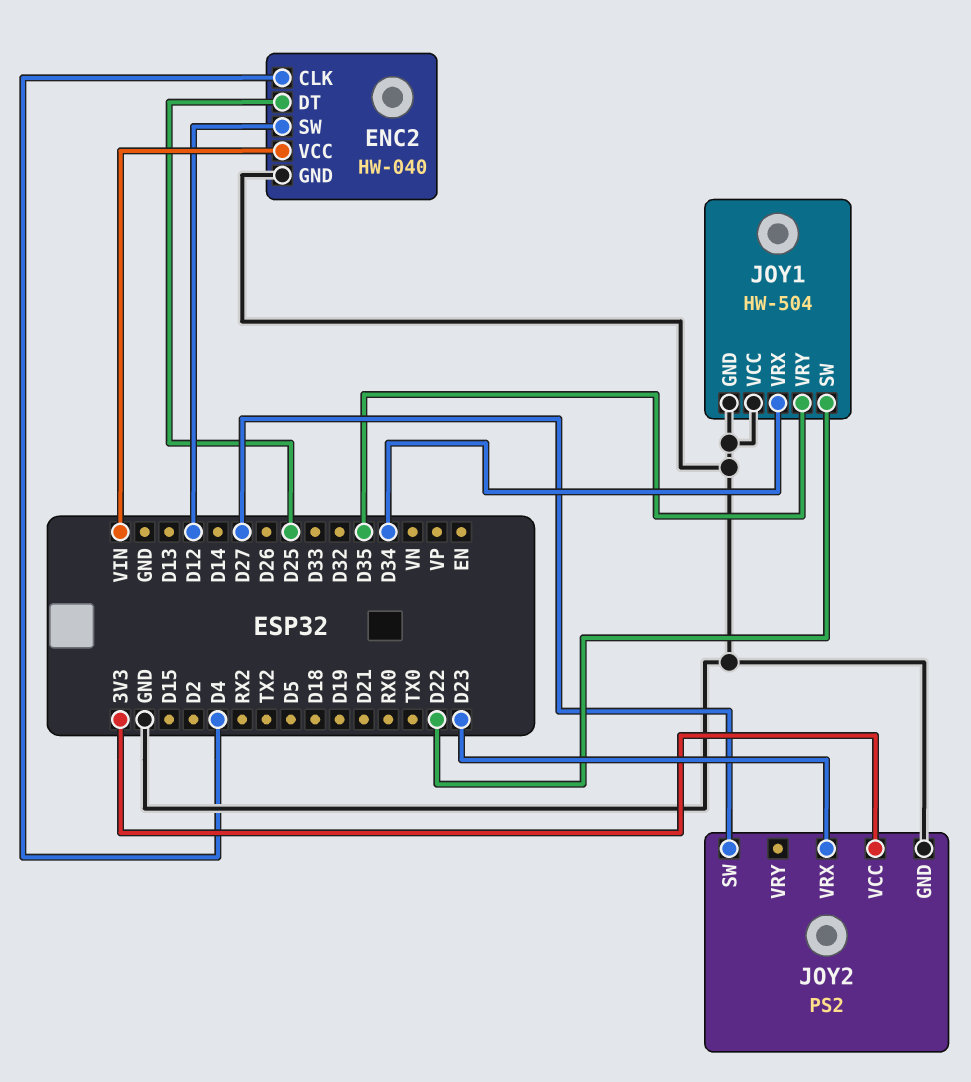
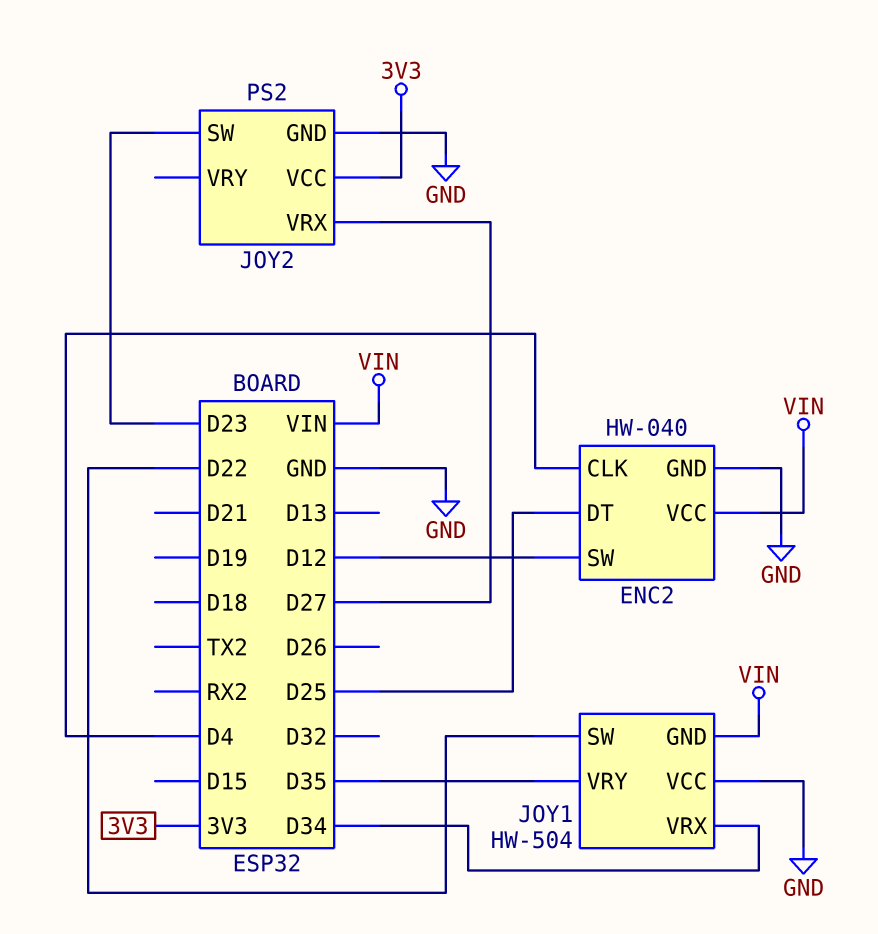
JOY1 pin GND: GND -> VIN
JOY2 pin SW: D27 -> D23
JOY2 pin VRX: D23 -> D27

